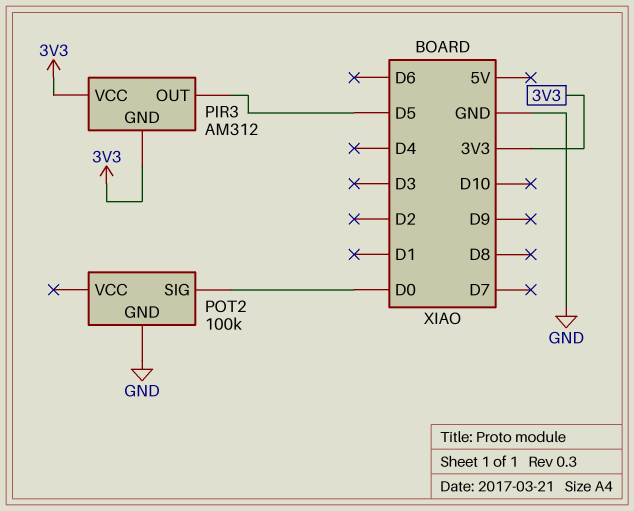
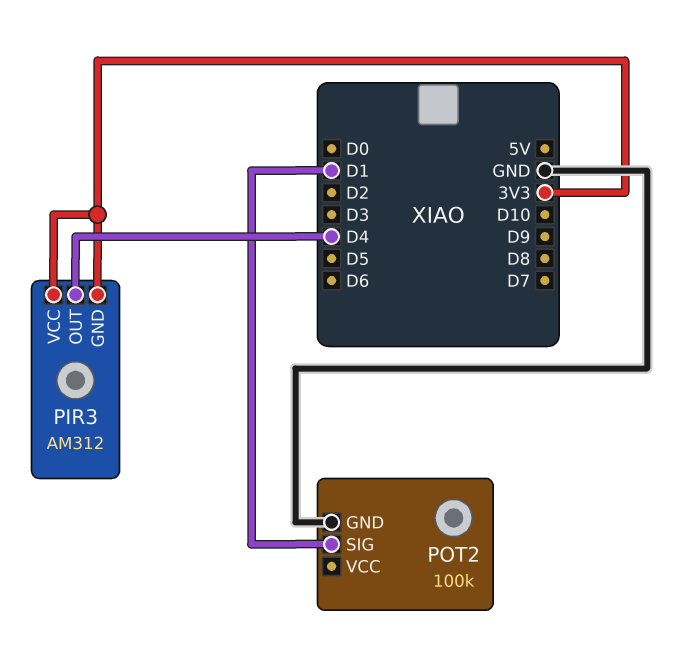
PIR3 pin OUT: D5 -> D4
POT2 pin SIG: D0 -> D1

